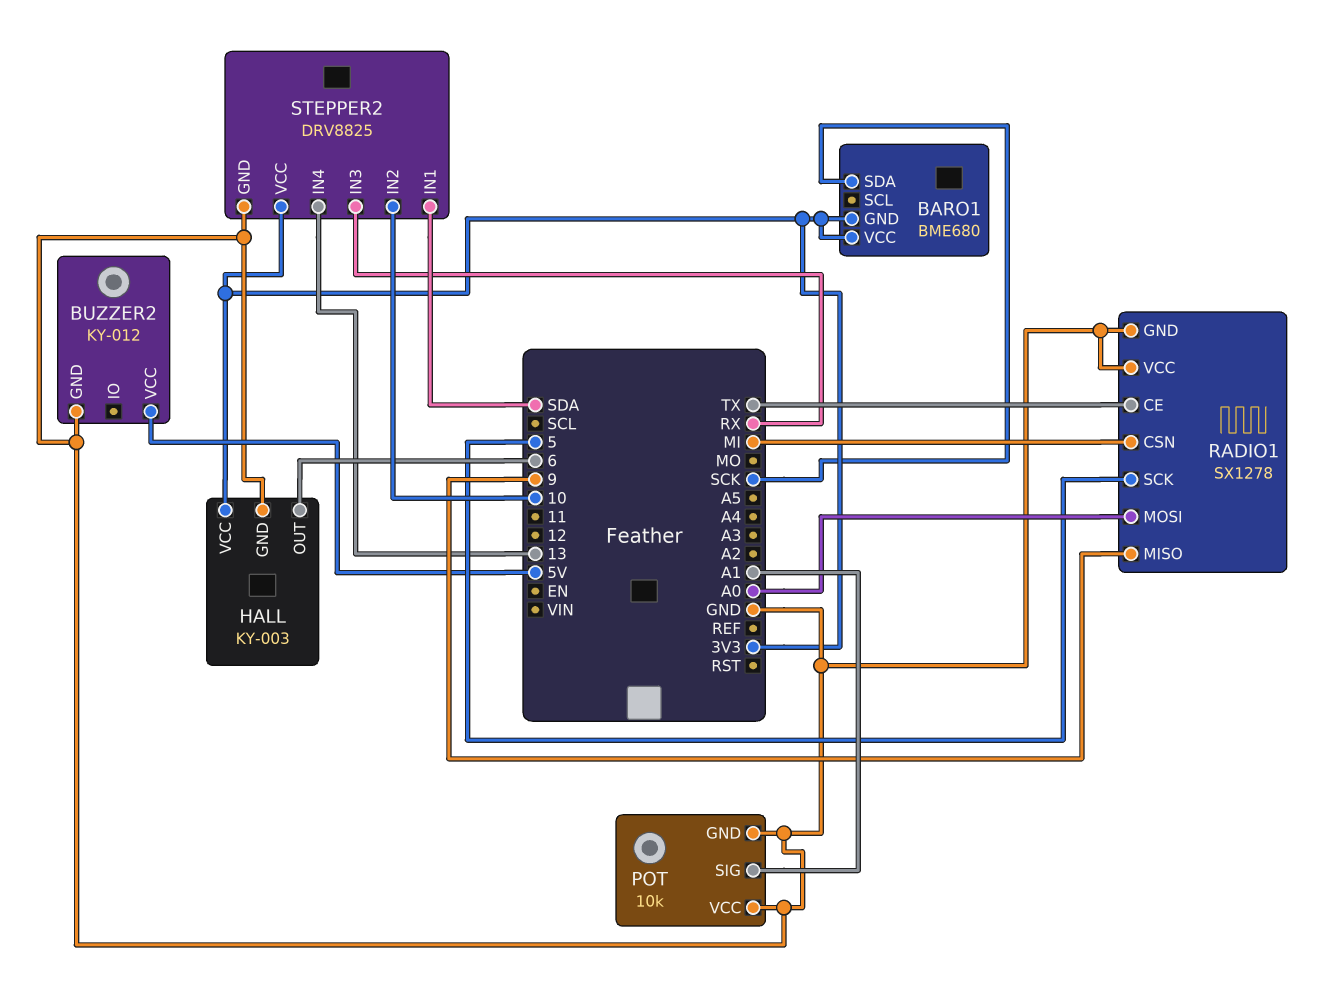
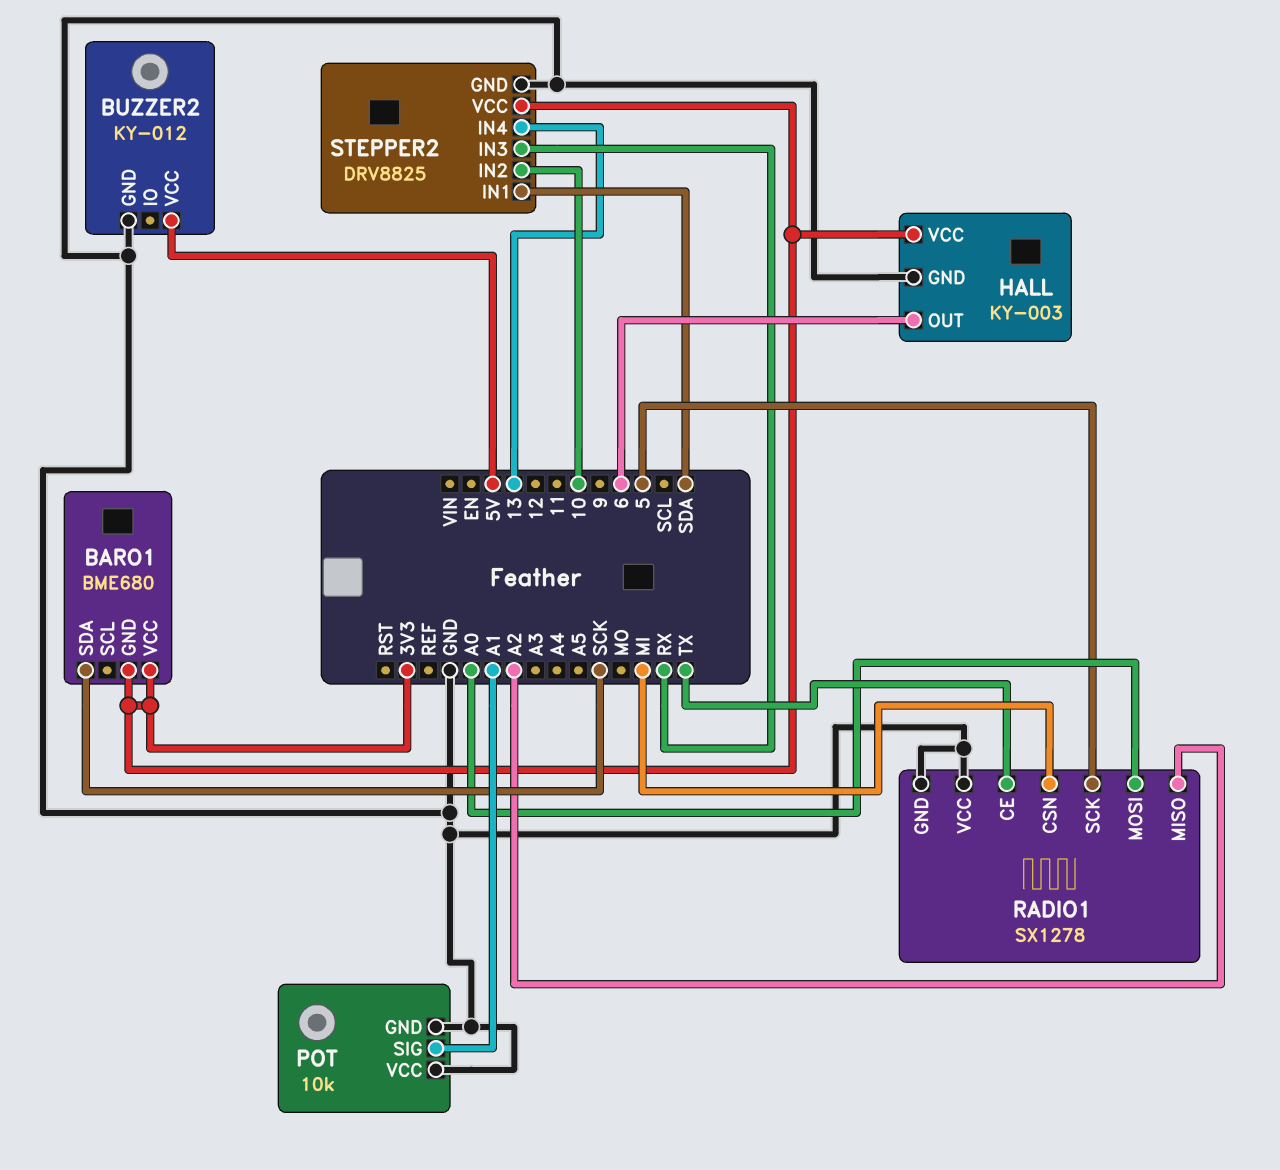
RADIO1 pin MISO: 9 -> A2

